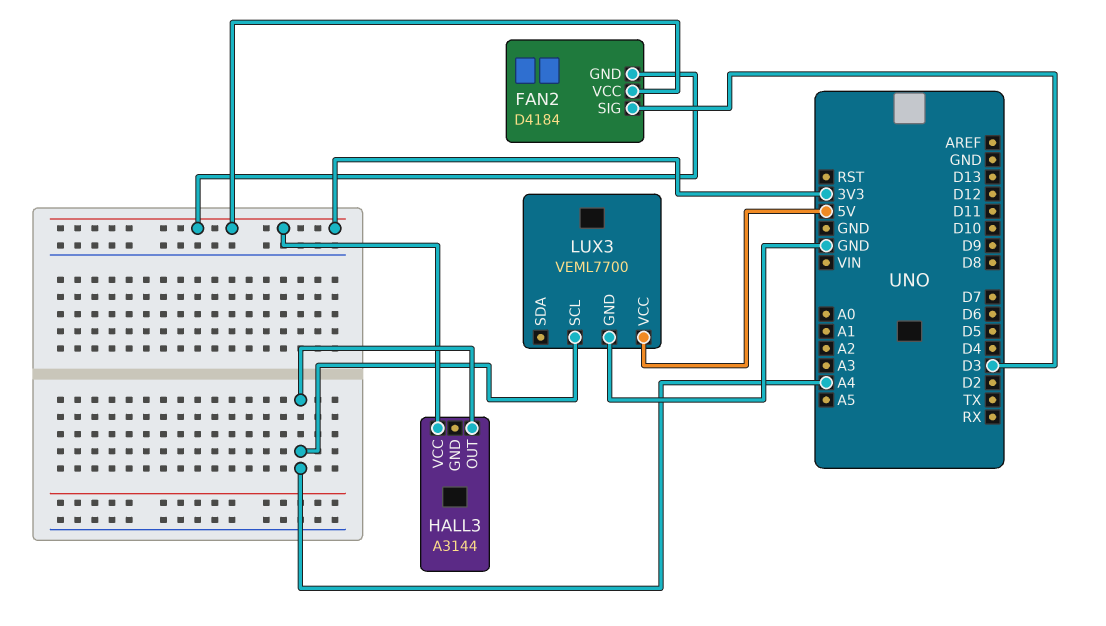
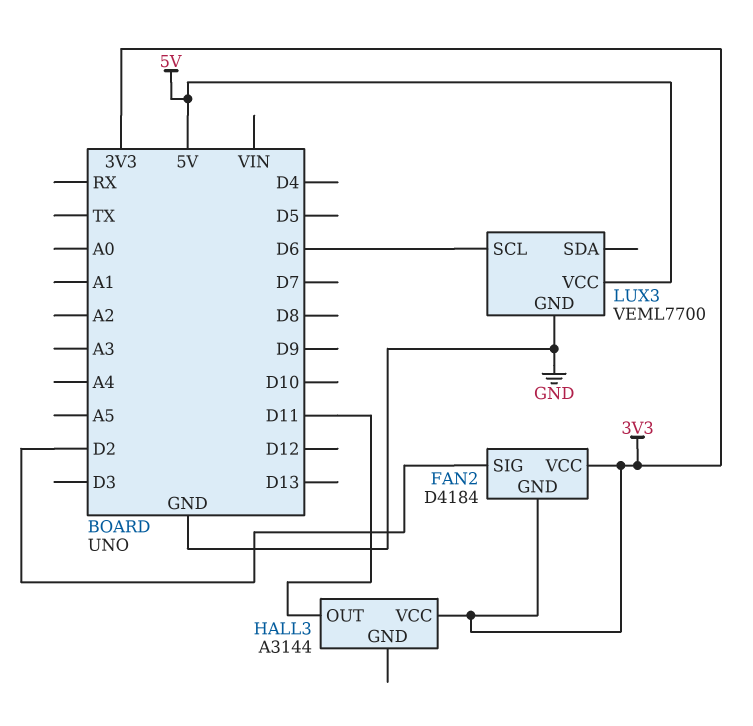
FAN2 pin SIG: D3 -> D2
HALL3 pin OUT: A4 -> D11
LUX3 pin SCL: A4 -> D6

